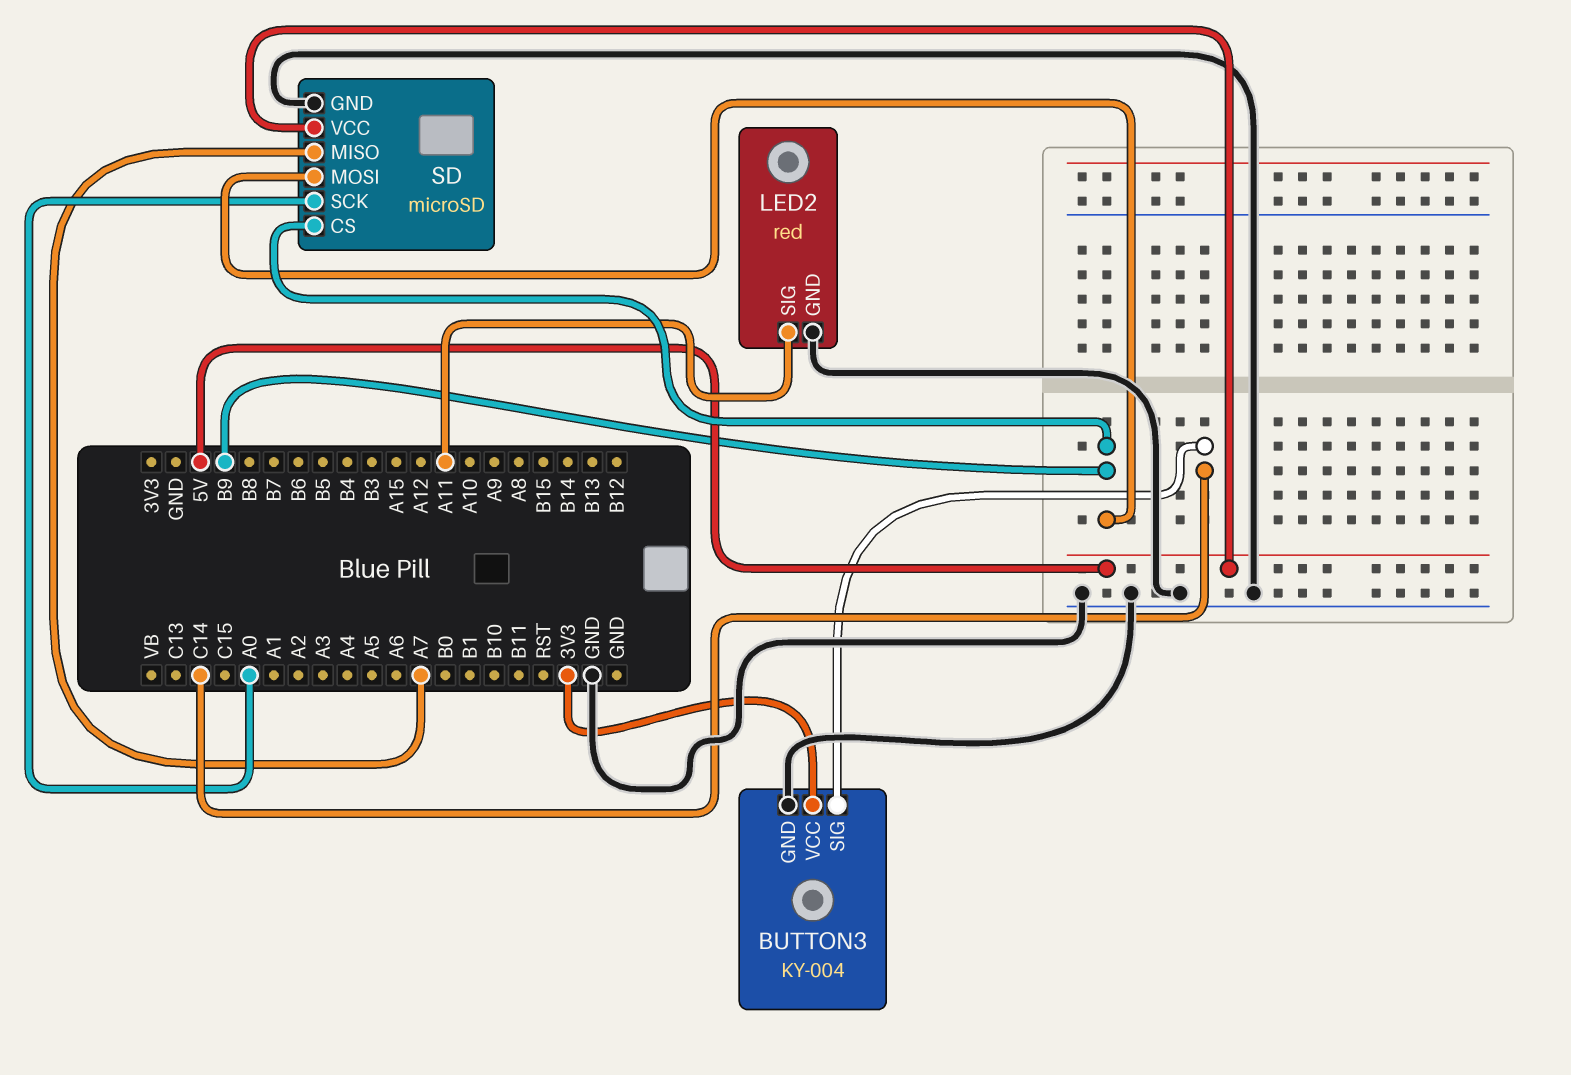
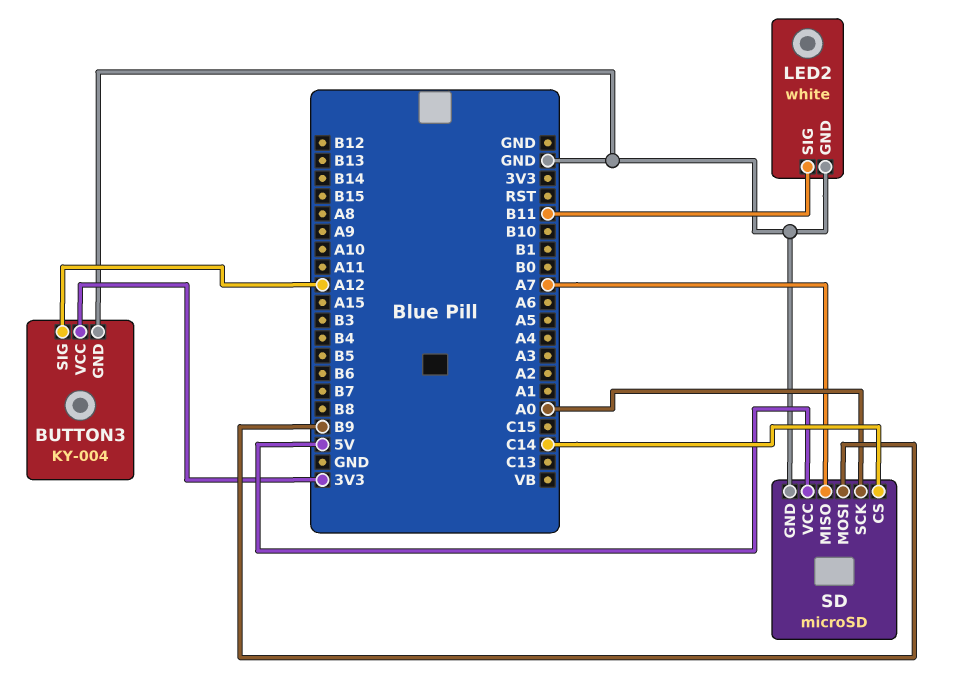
BUTTON3 pin SIG: C14 -> A12
LED2: red -> white
LED2 pin SIG: A11 -> B11
SD pin CS: B9 -> C14

